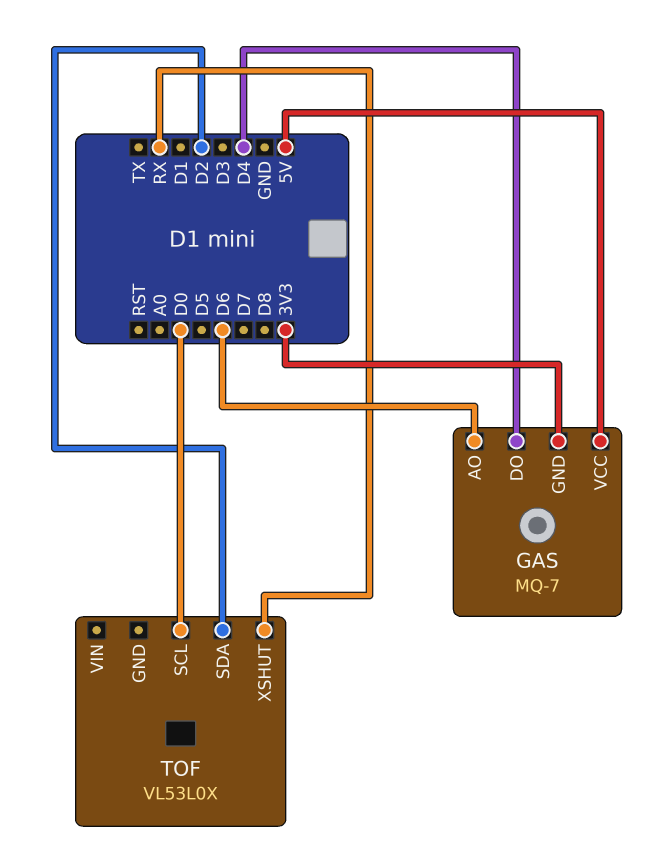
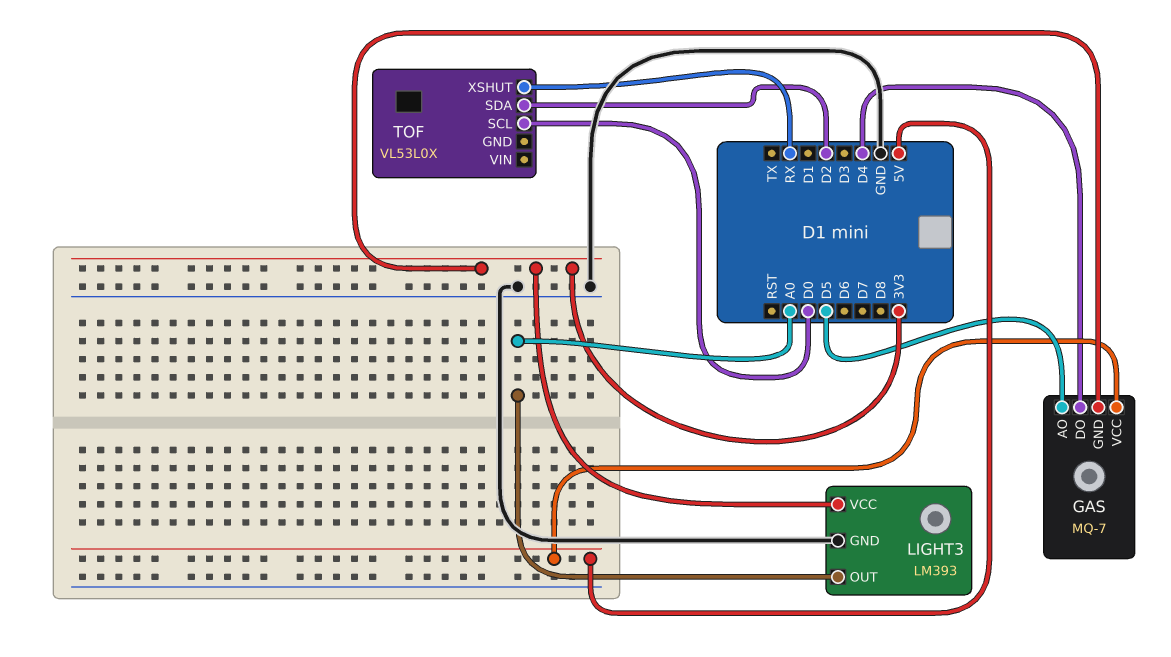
GAS pin AO: D6 -> D5
LIGHT3: none -> LM393
LIGHT3 pin GND: none -> GND
LIGHT3 pin OUT: none -> A0
LIGHT3 pin VCC: none -> 3V3

